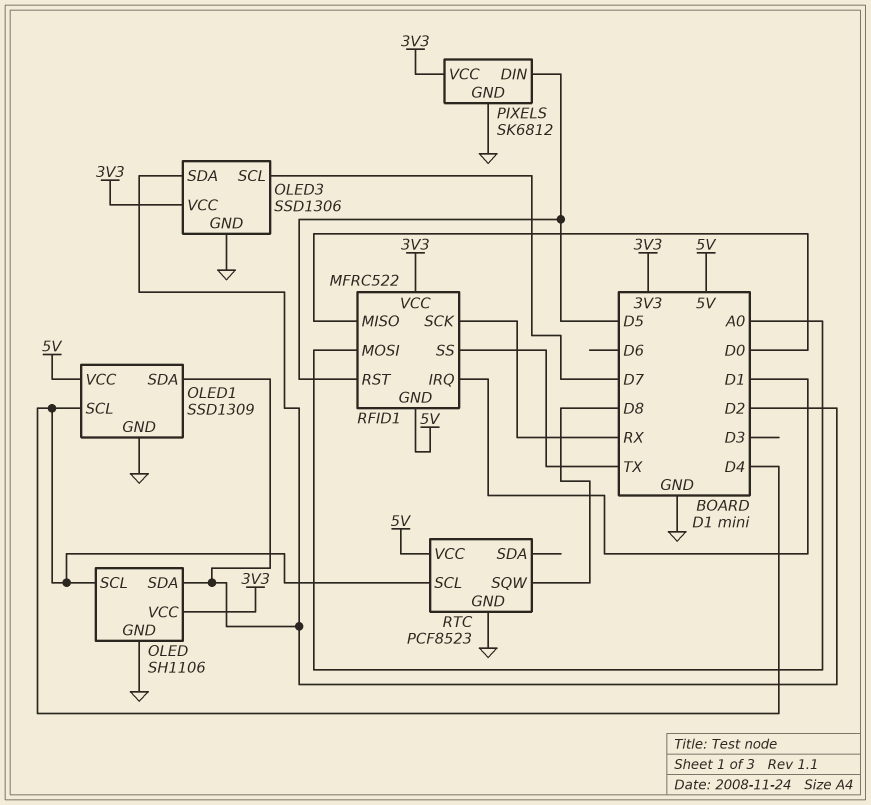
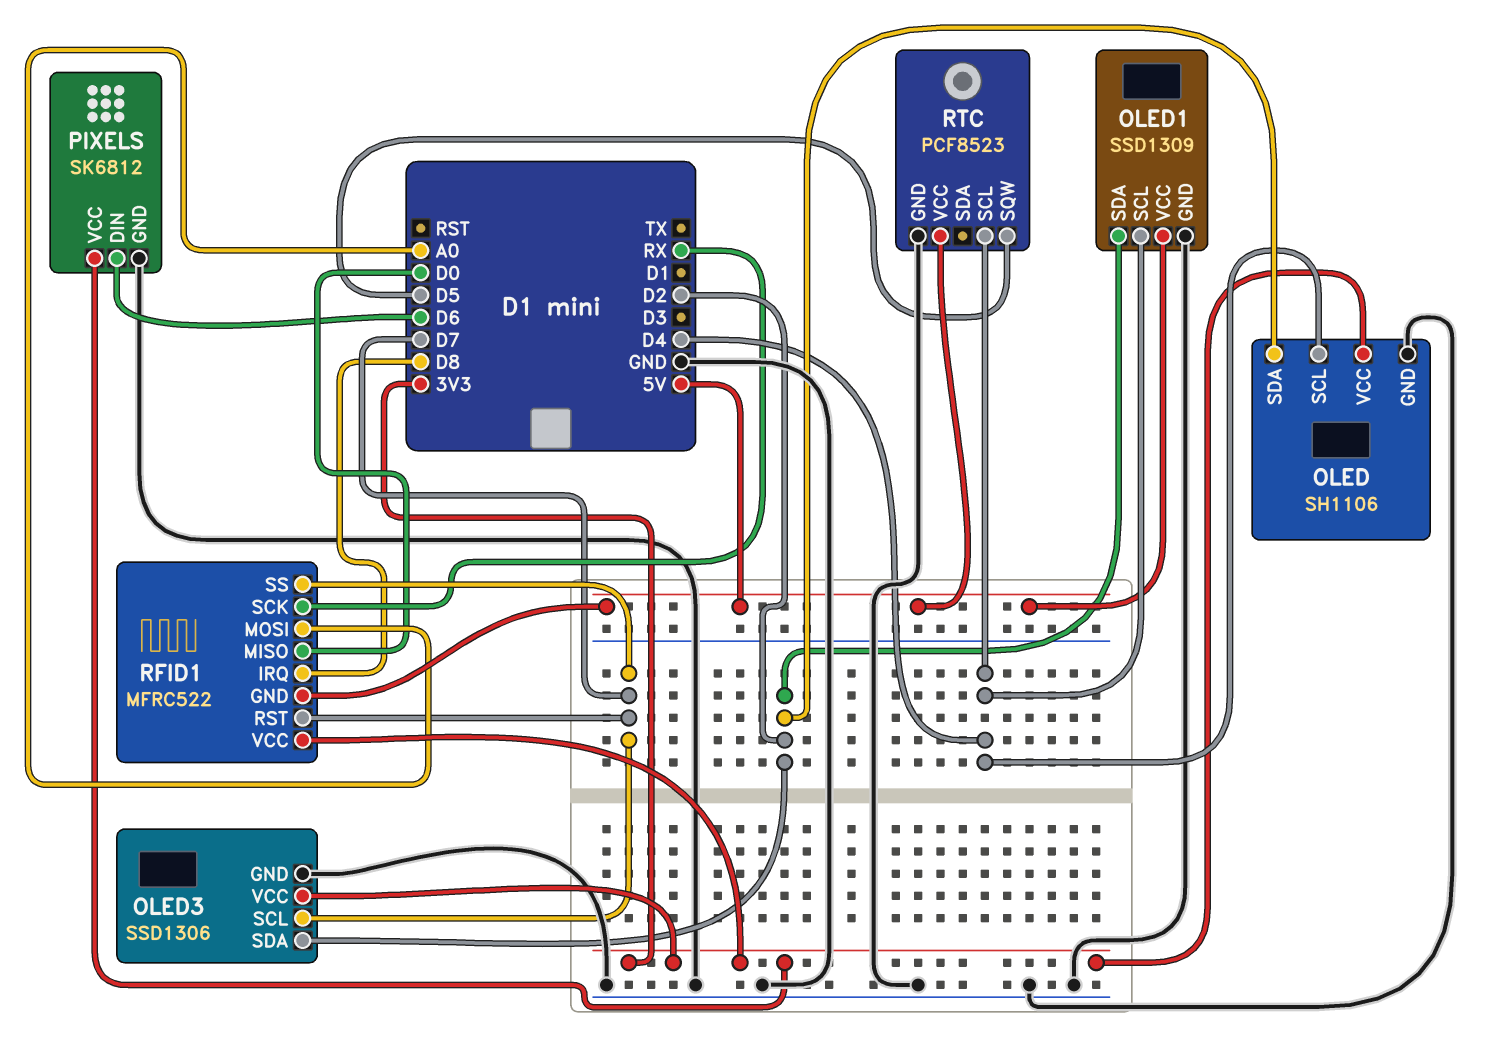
PIXELS pin DIN: D5 -> D6
RFID1 pin IRQ: D1 -> D8
RFID1 pin RST: D5 -> D7
RFID1 pin SS: TX -> D7
RTC pin SQW: D8 -> D5

